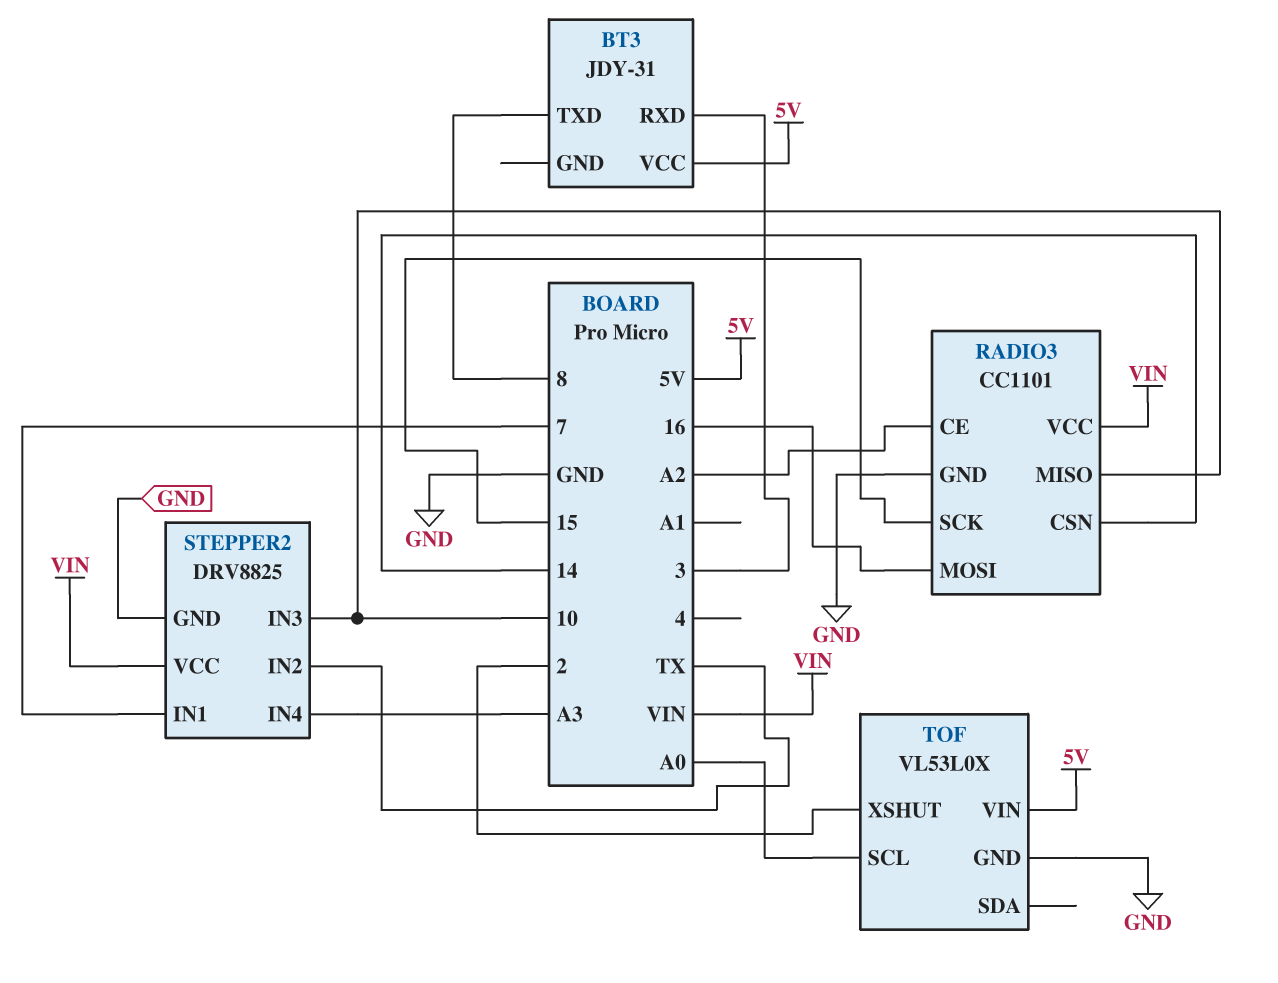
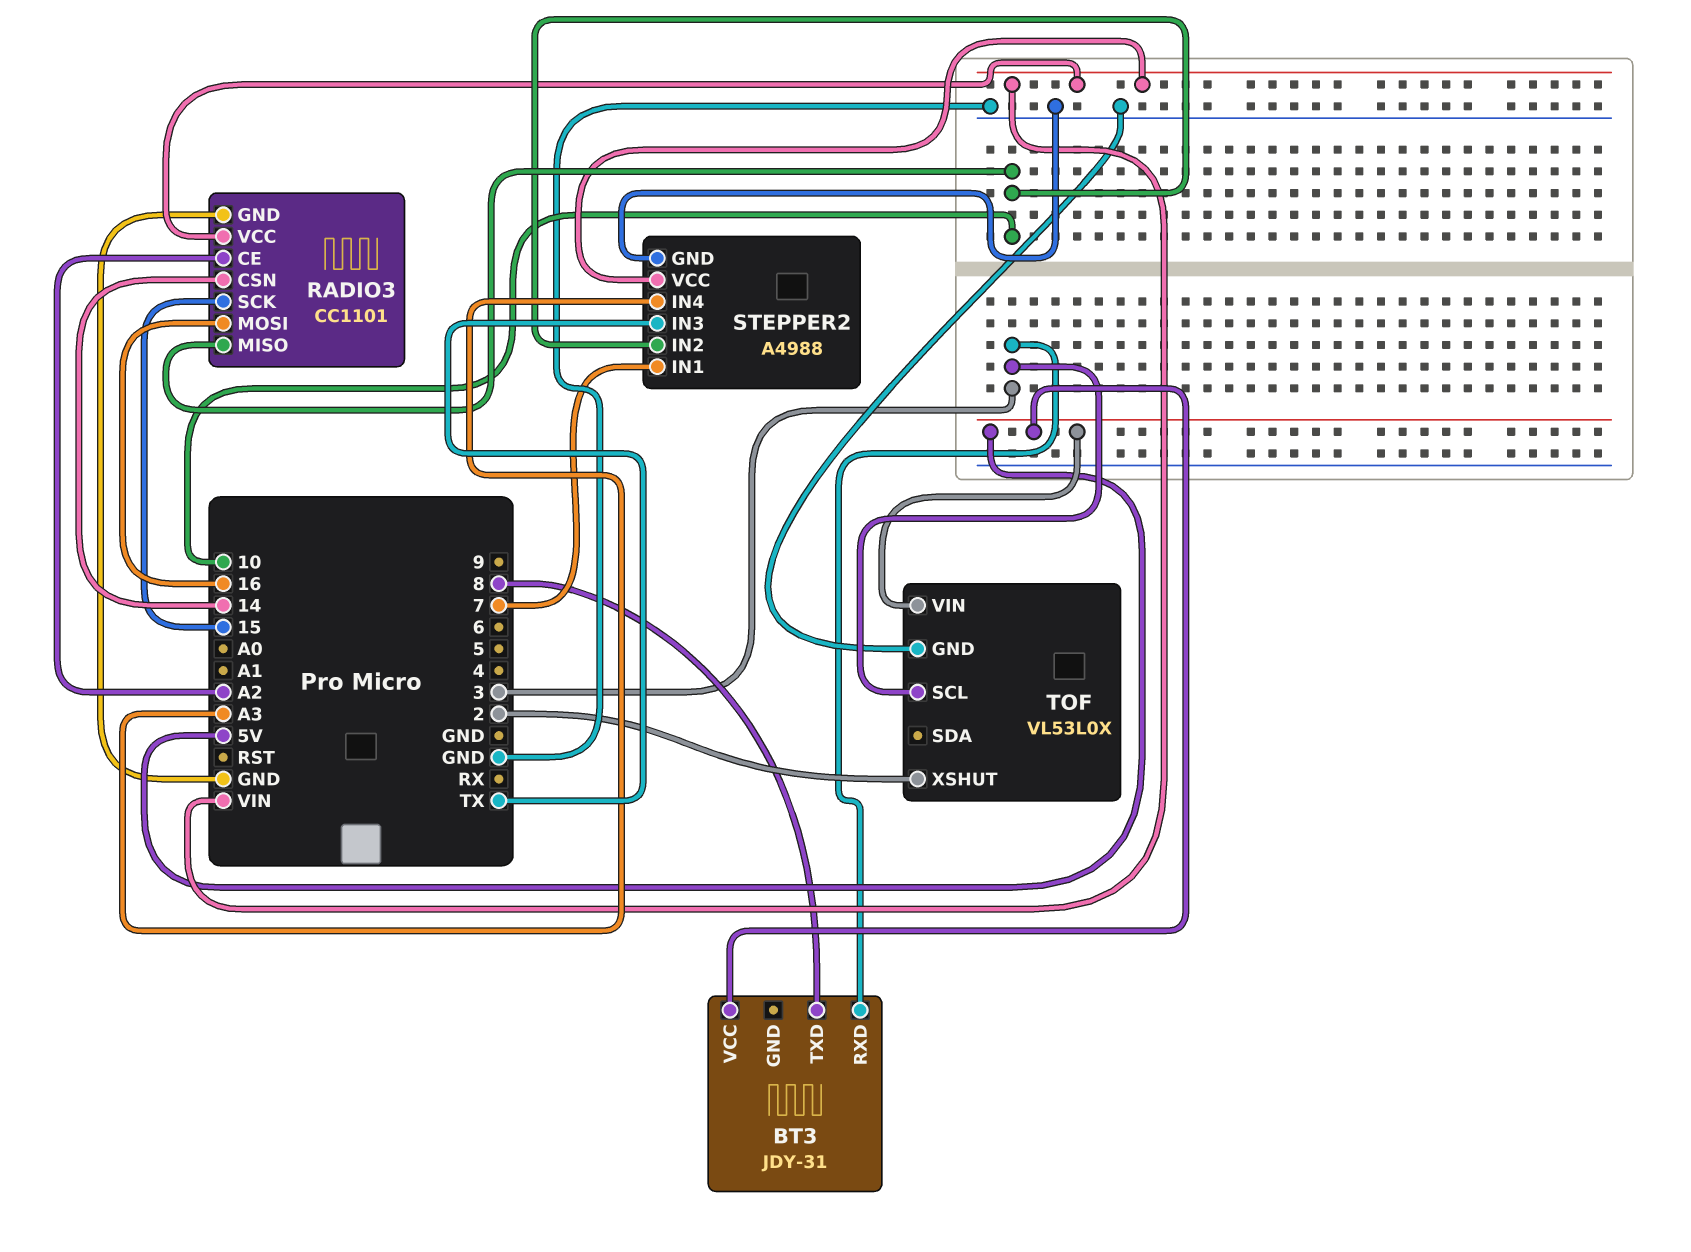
STEPPER2: DRV8825 -> A4988
STEPPER2 pin IN2: TX -> 10
STEPPER2 pin IN3: 10 -> TX
TOF pin SCL: A0 -> 3

